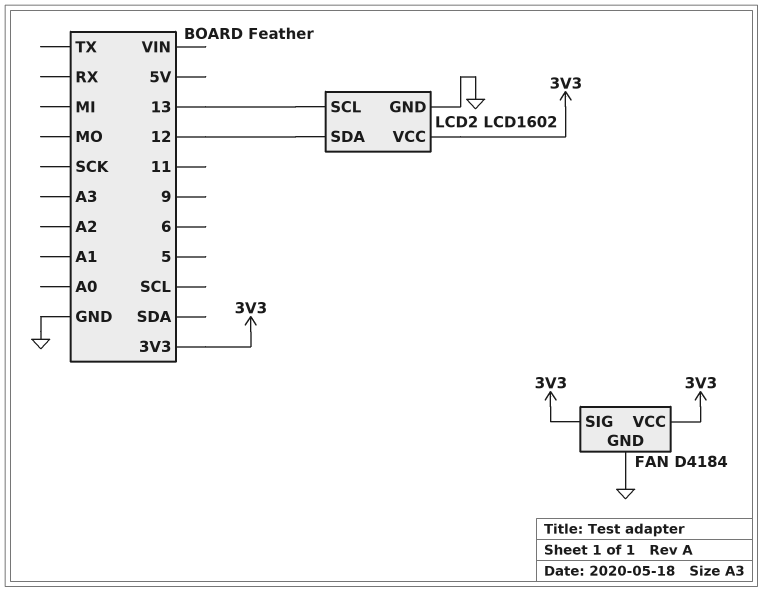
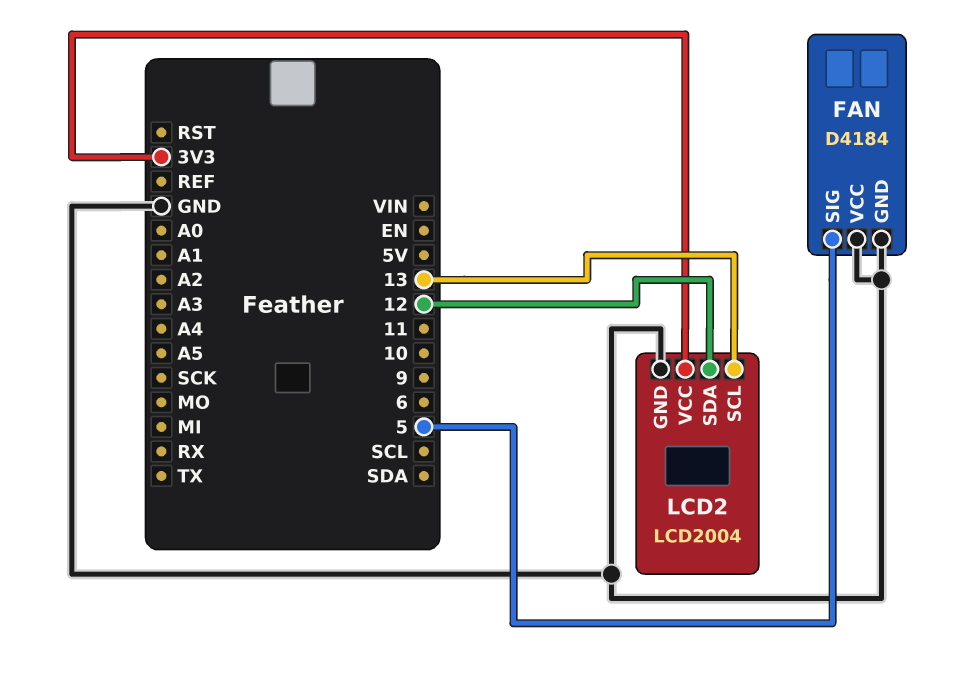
FAN pin SIG: 3V3 -> 5
FAN pin VCC: 3V3 -> GND
LCD2: LCD1602 -> LCD2004

